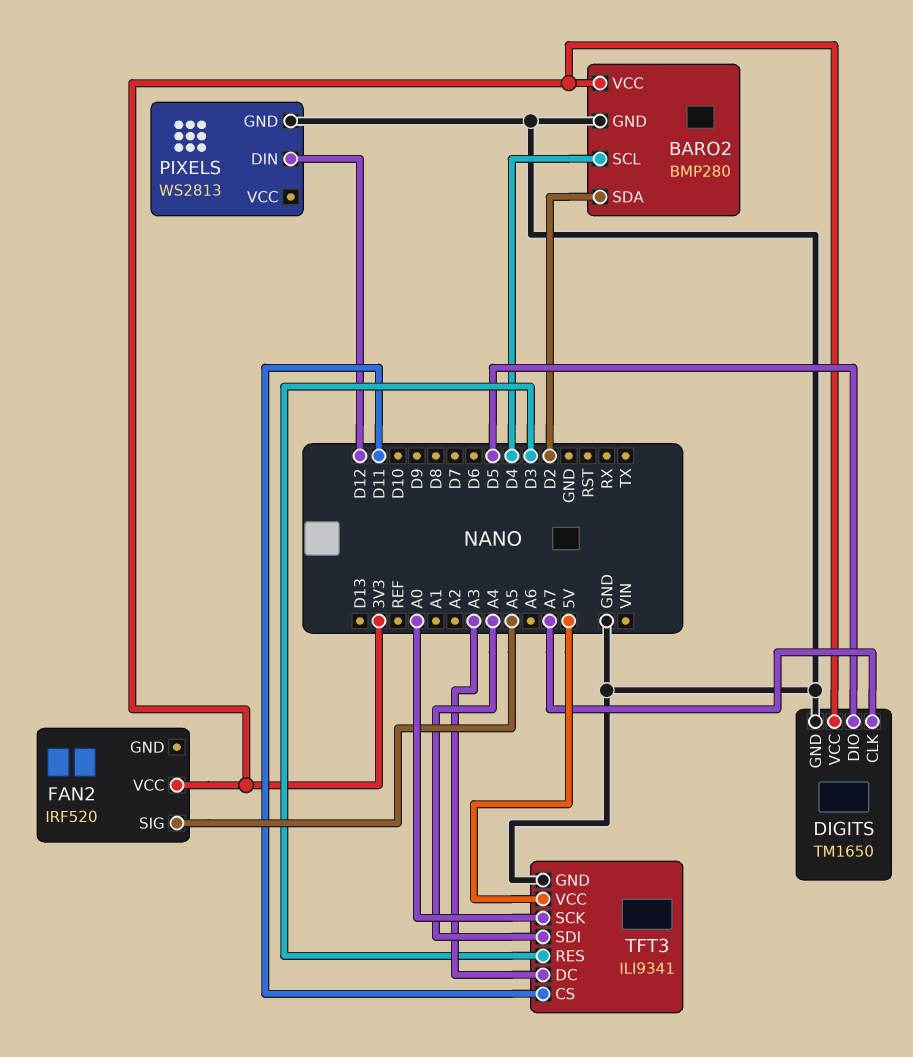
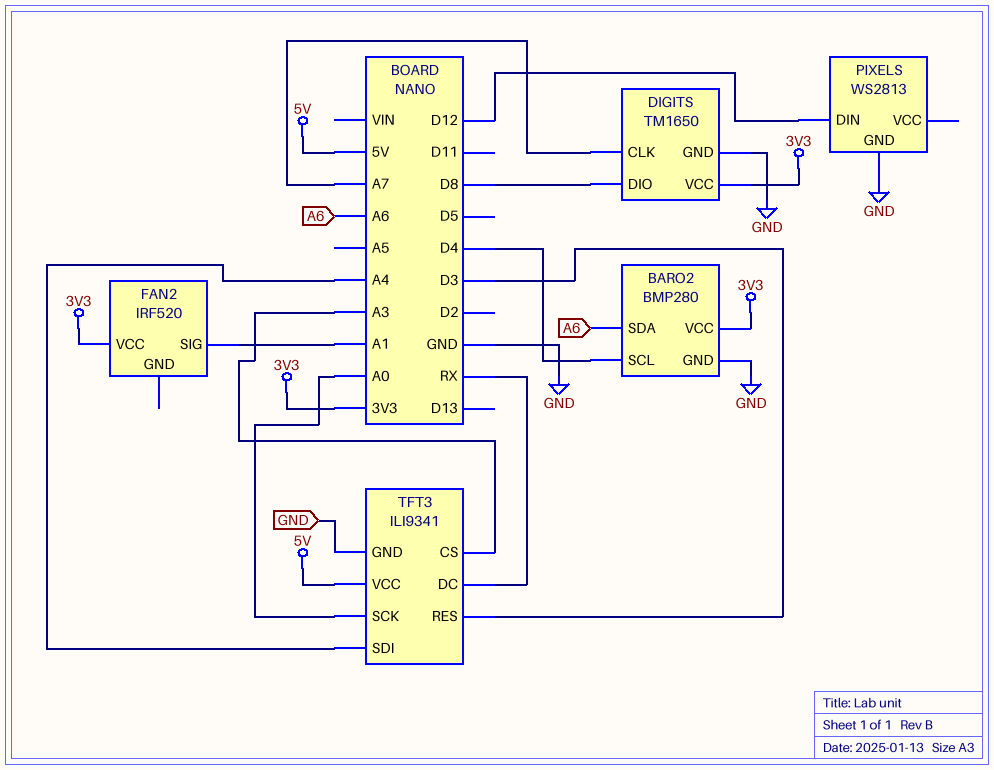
BARO2 pin SDA: D2 -> A6
DIGITS pin DIO: D5 -> D8
FAN2 pin SIG: A5 -> A1
TFT3 pin CS: D11 -> A3
TFT3 pin DC: A3 -> RX

